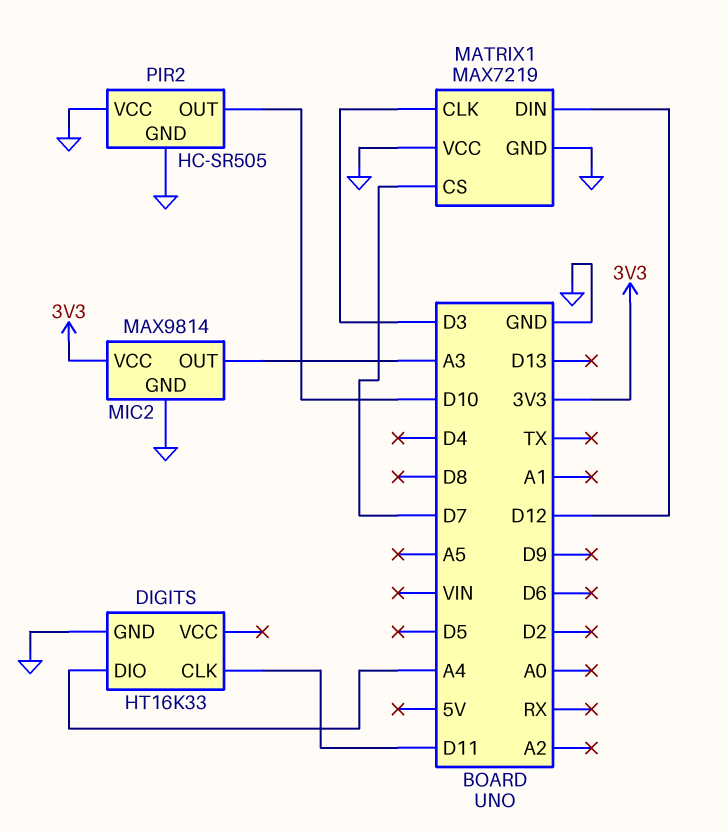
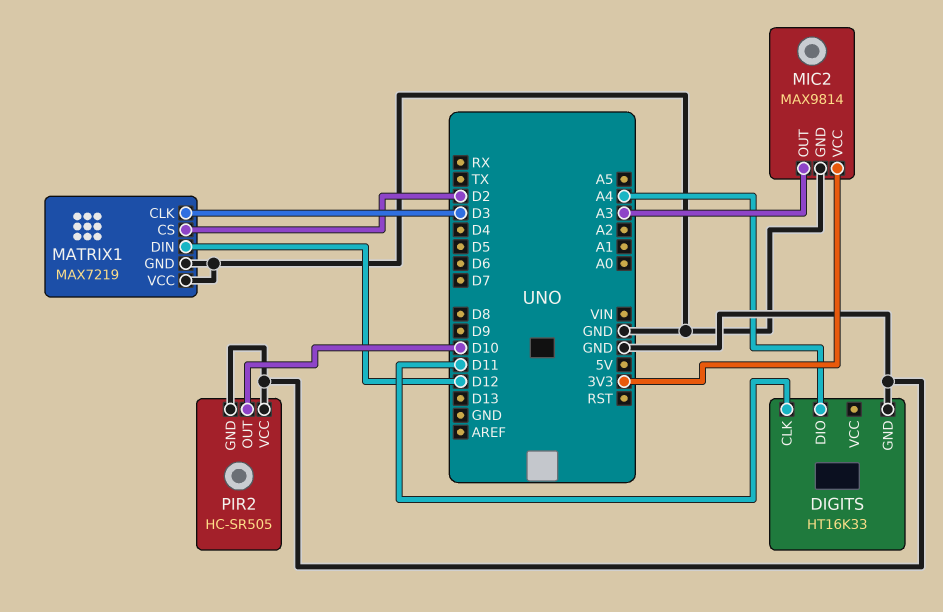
MATRIX1 pin CS: D7 -> D2

